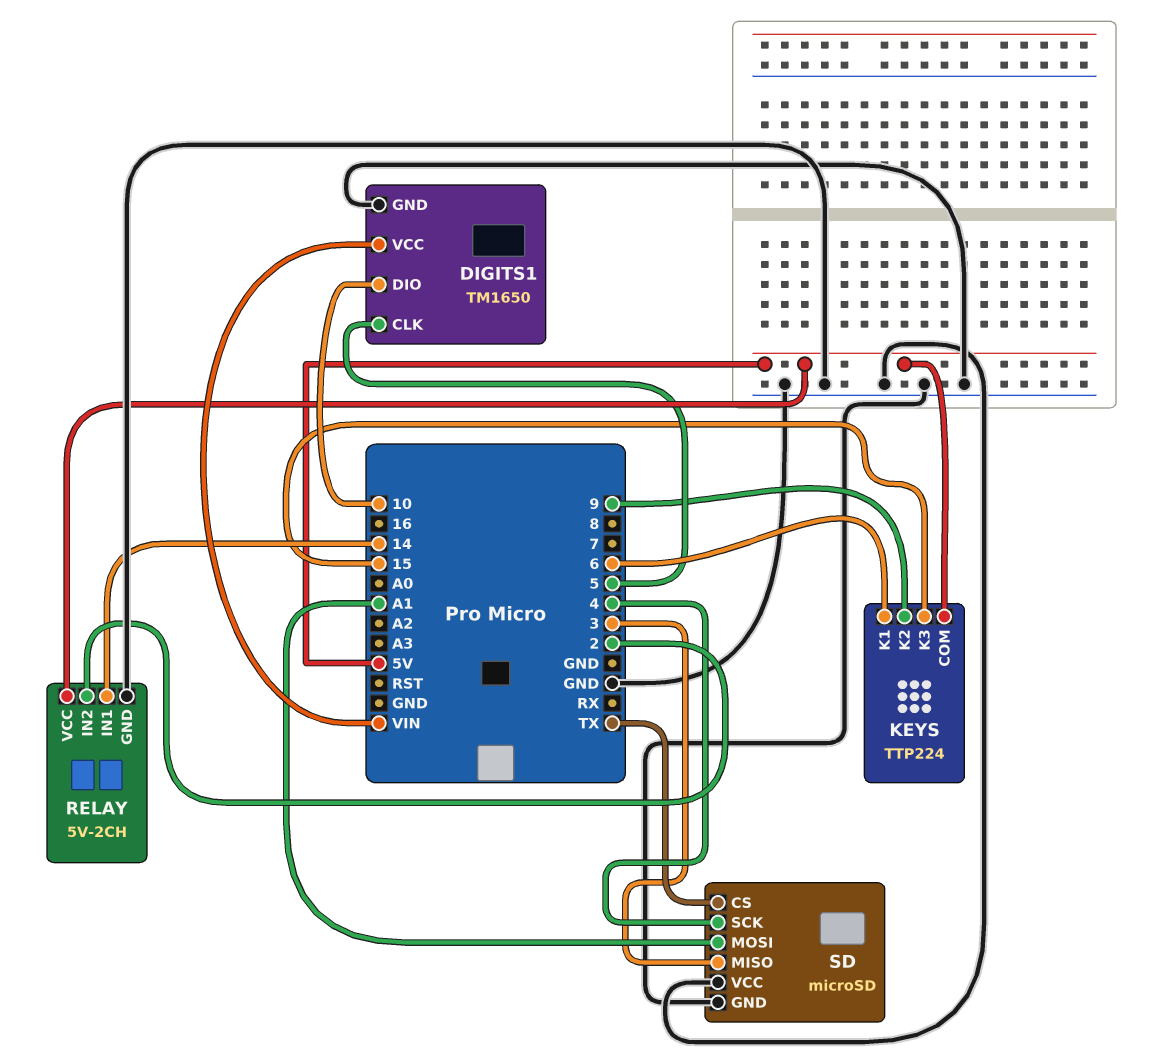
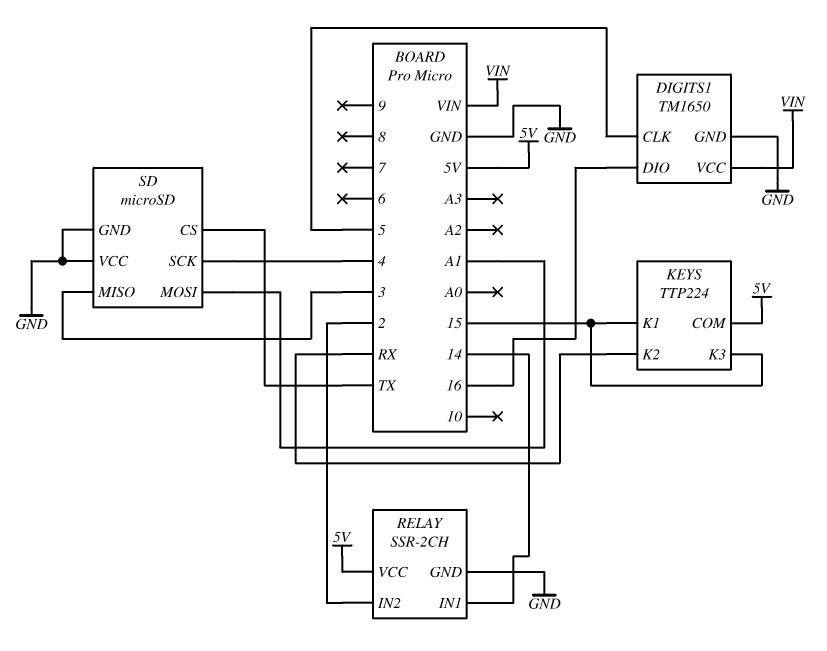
DIGITS1 pin DIO: 10 -> 16
KEYS pin K1: 6 -> 15
KEYS pin K2: 9 -> RX
RELAY: 5V-2CH -> SSR-2CH

